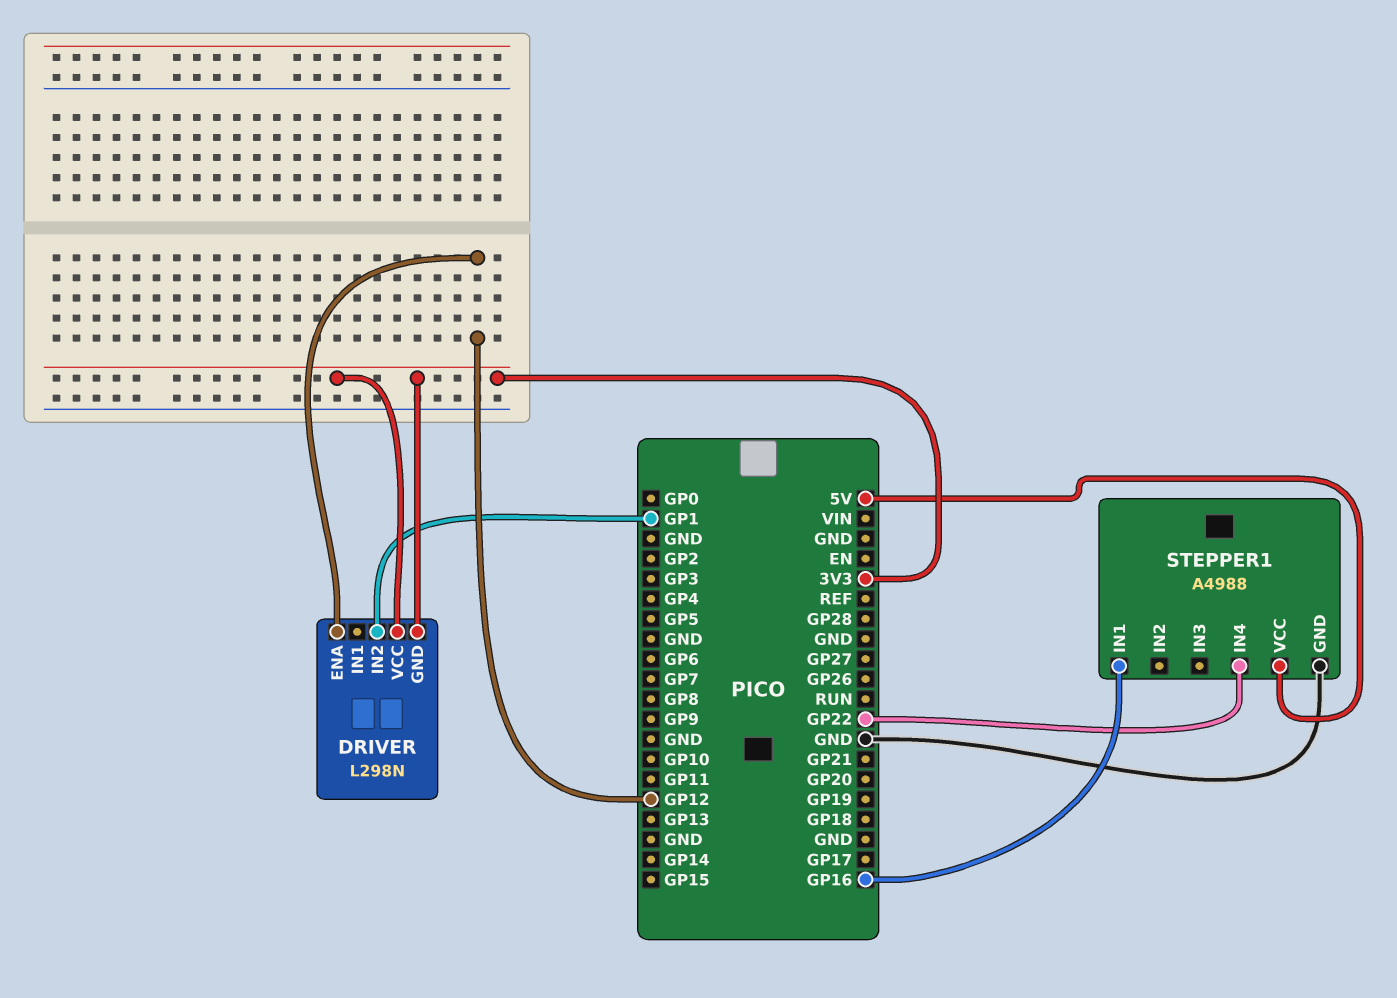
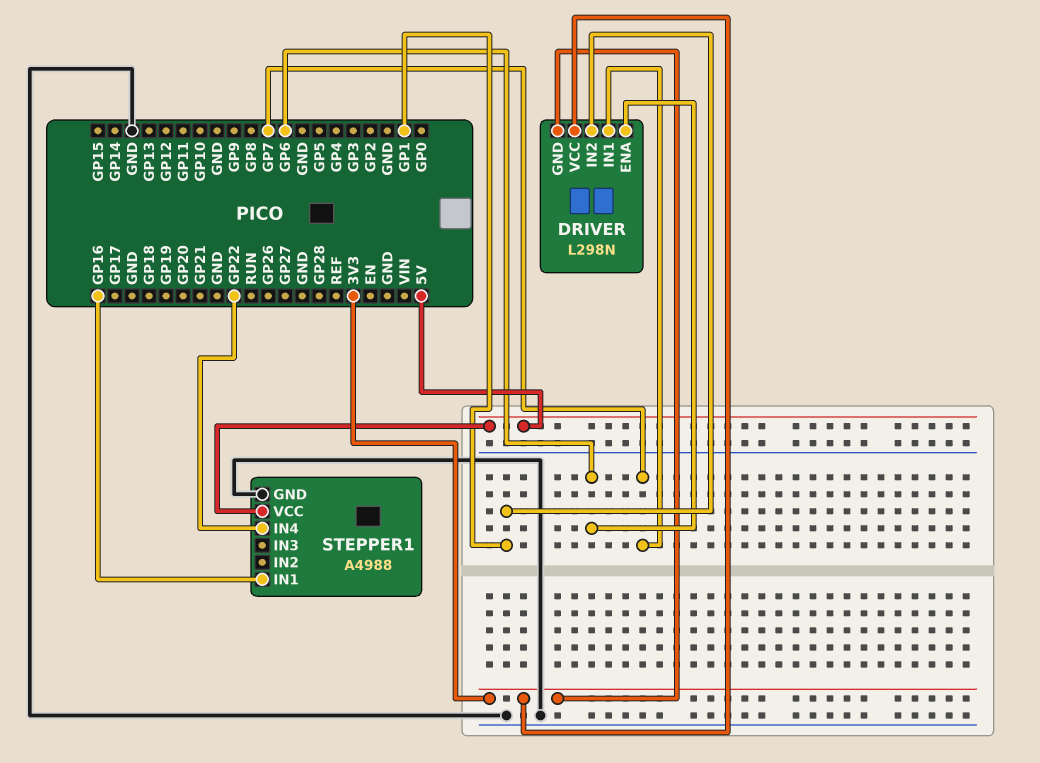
DRIVER pin ENA: GP12 -> GP6
DRIVER pin IN1: none -> GP7

